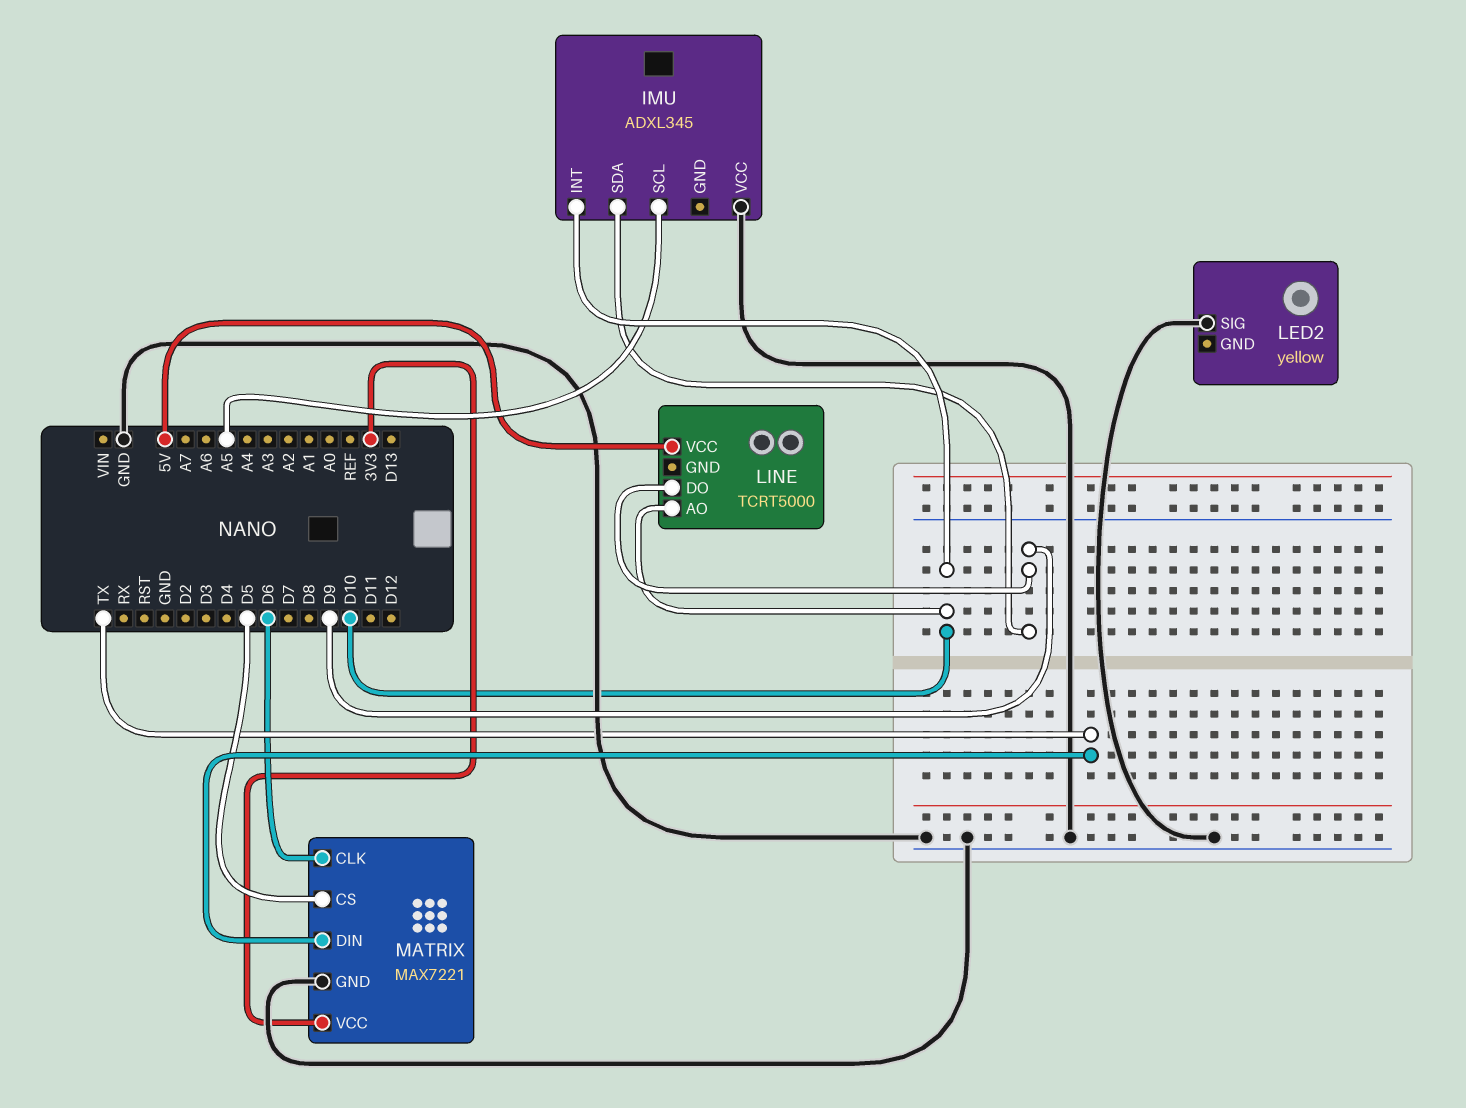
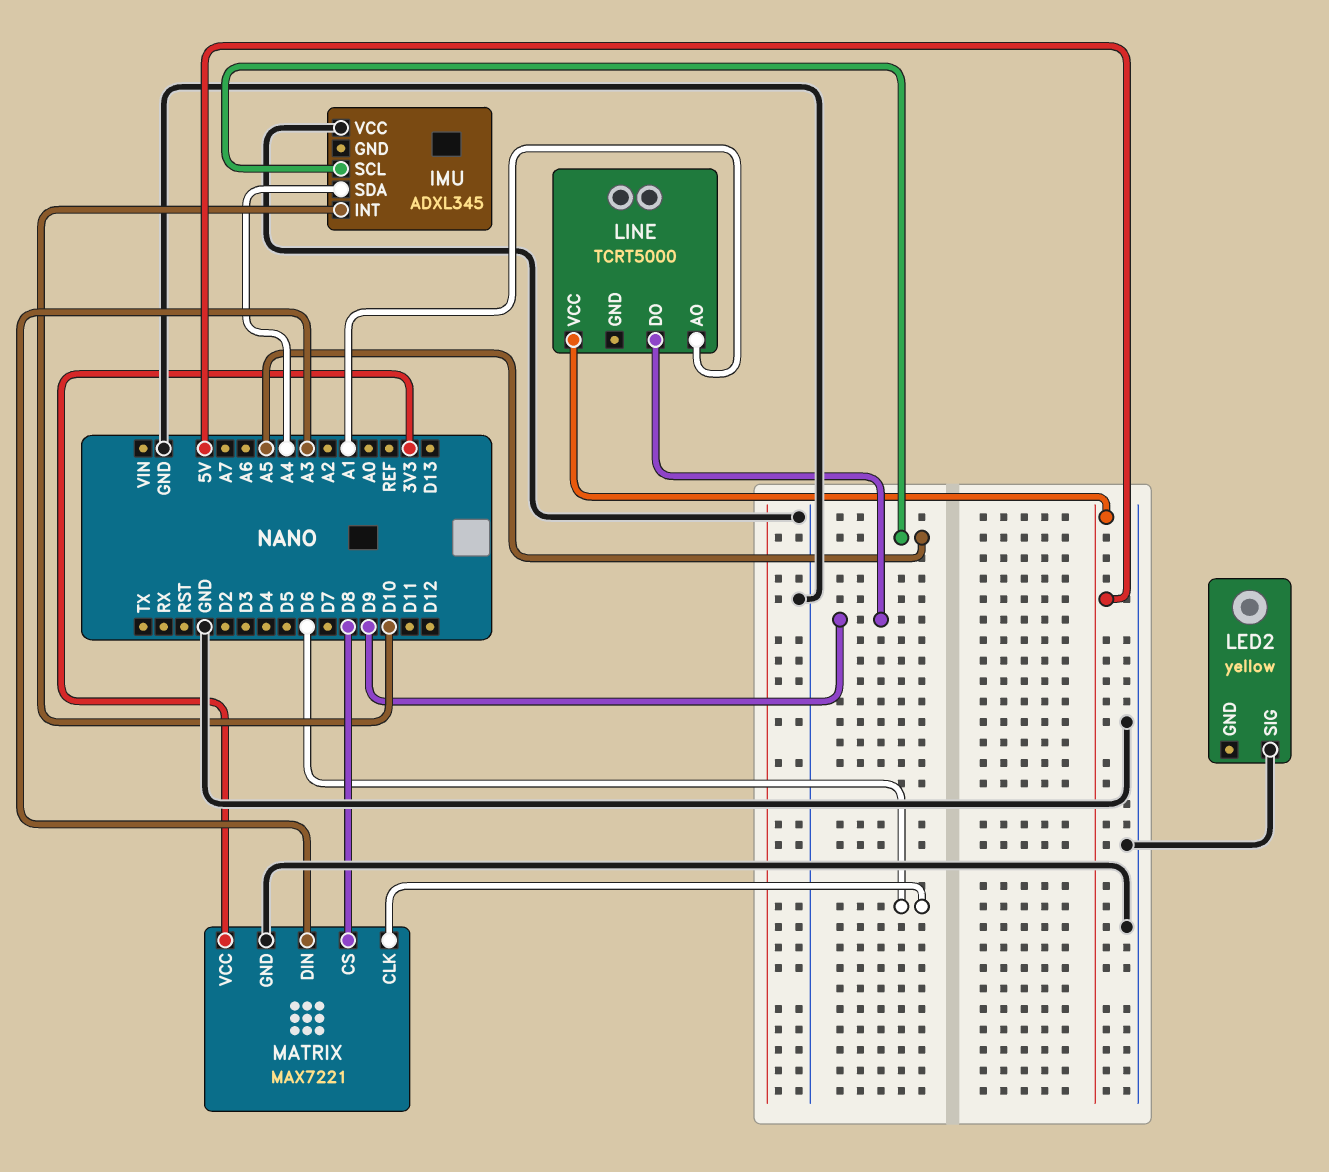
IMU pin SDA: D9 -> A4
LINE pin AO: D10 -> A1
MATRIX pin CS: D5 -> D8
MATRIX pin DIN: TX -> A3

